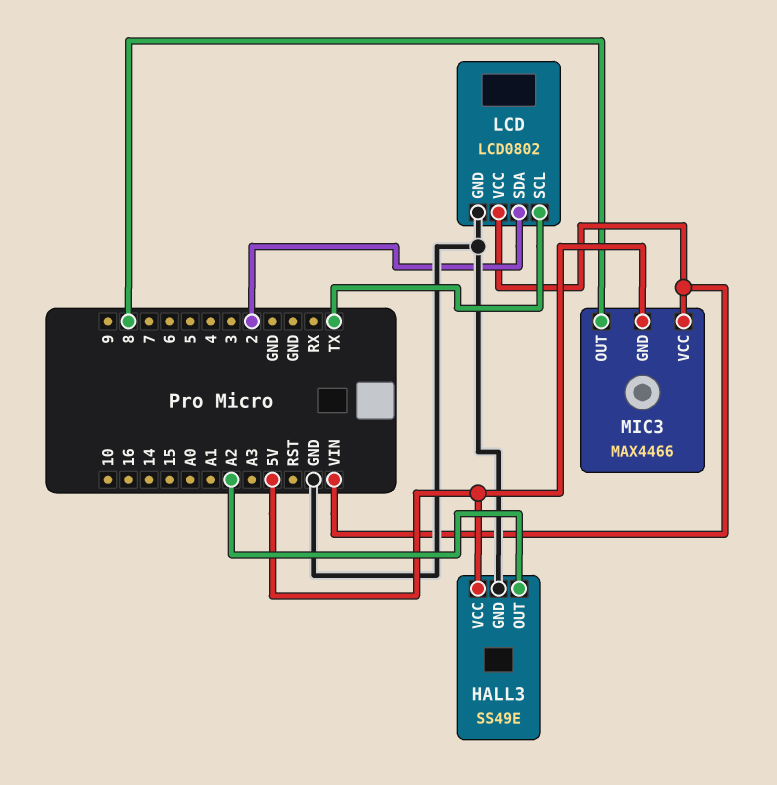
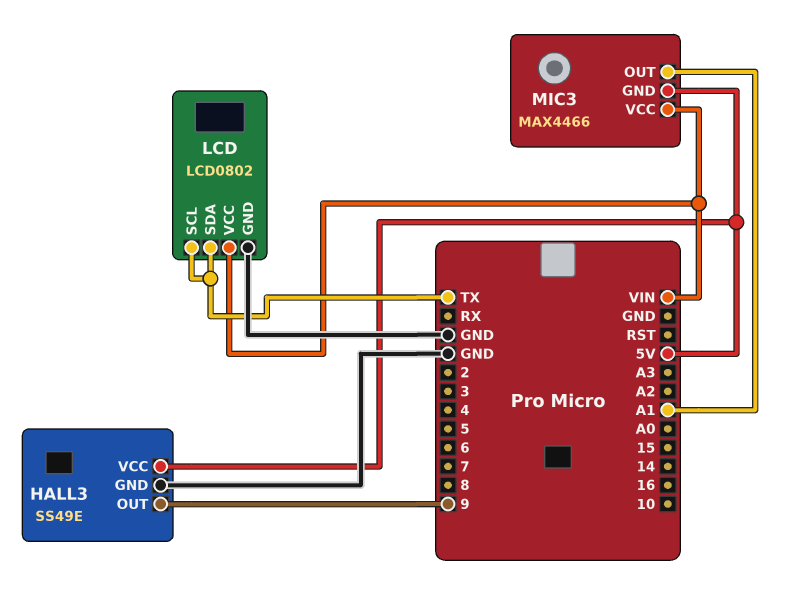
HALL3 pin OUT: A2 -> 9
LCD pin SDA: 2 -> TX
MIC3 pin OUT: 8 -> A1

